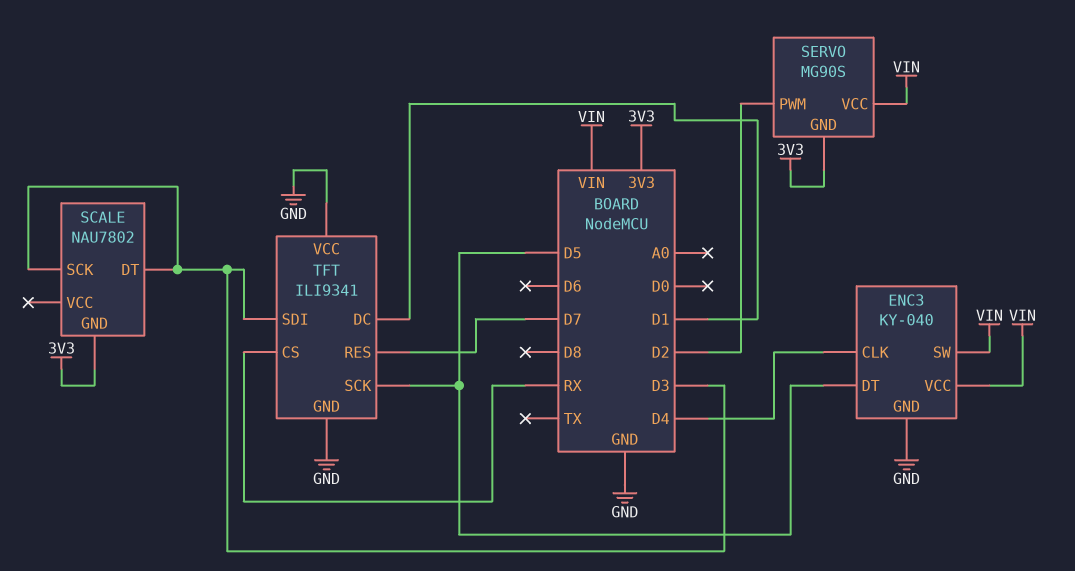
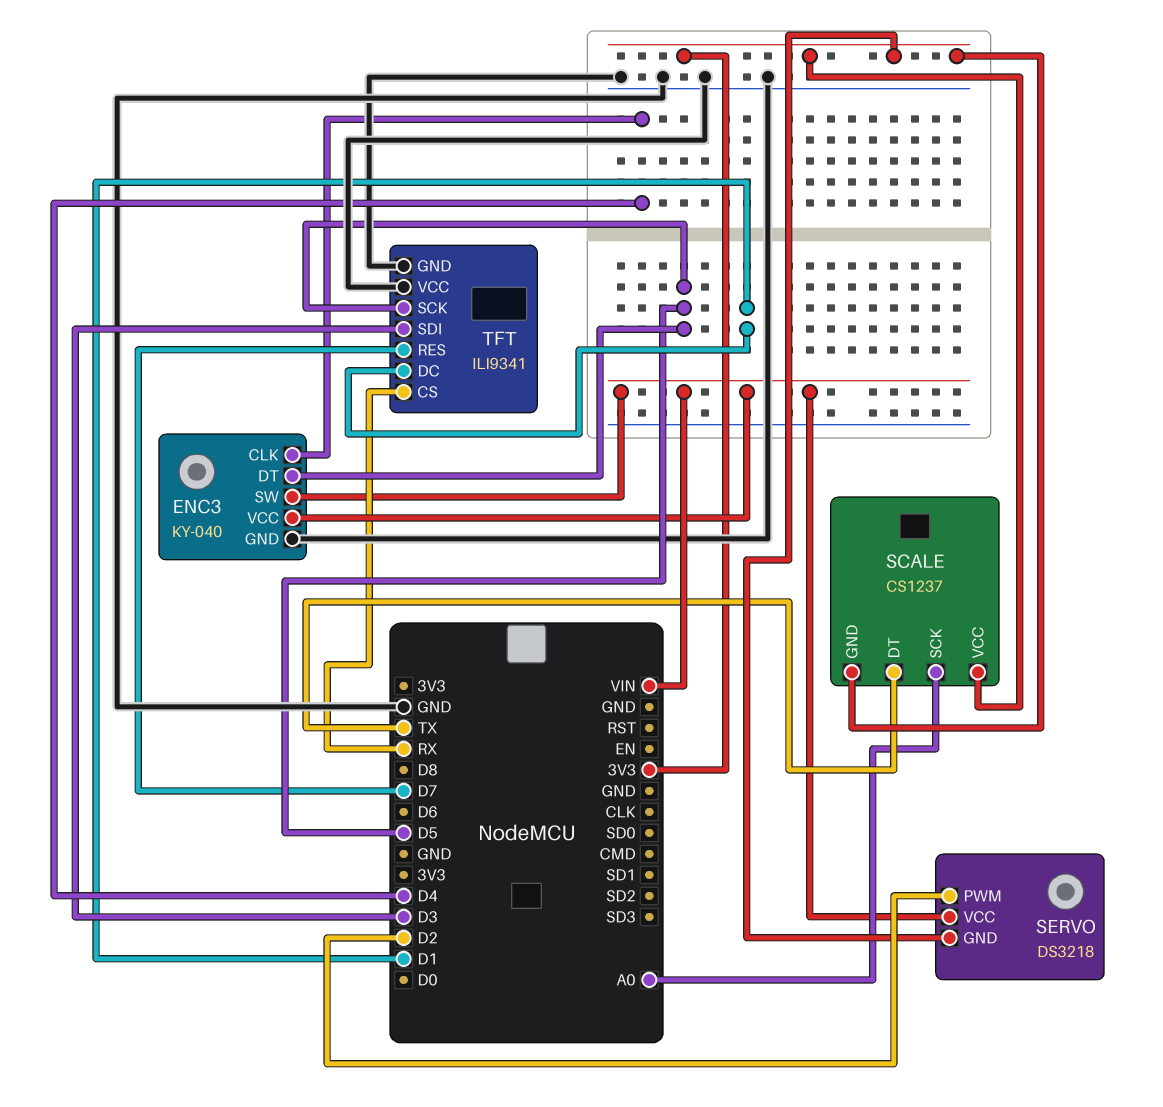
SCALE: NAU7802 -> CS1237
SCALE pin DT: D3 -> TX
SCALE pin SCK: D3 -> A0
SCALE pin VCC: none -> 3V3
SERVO: MG90S -> DS3218

